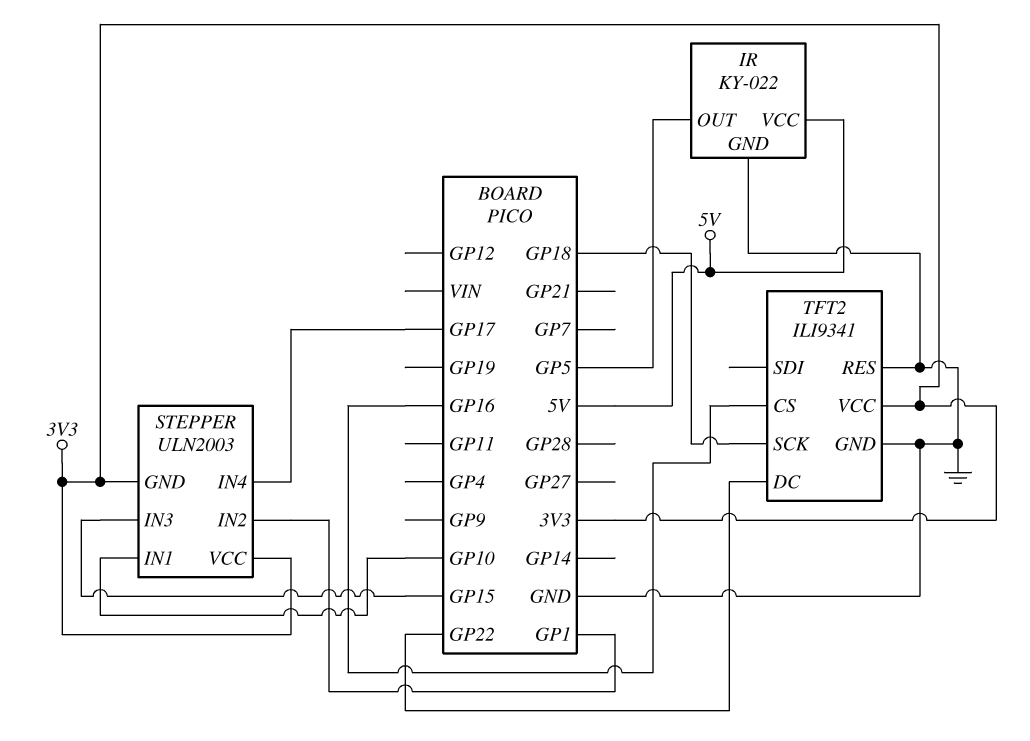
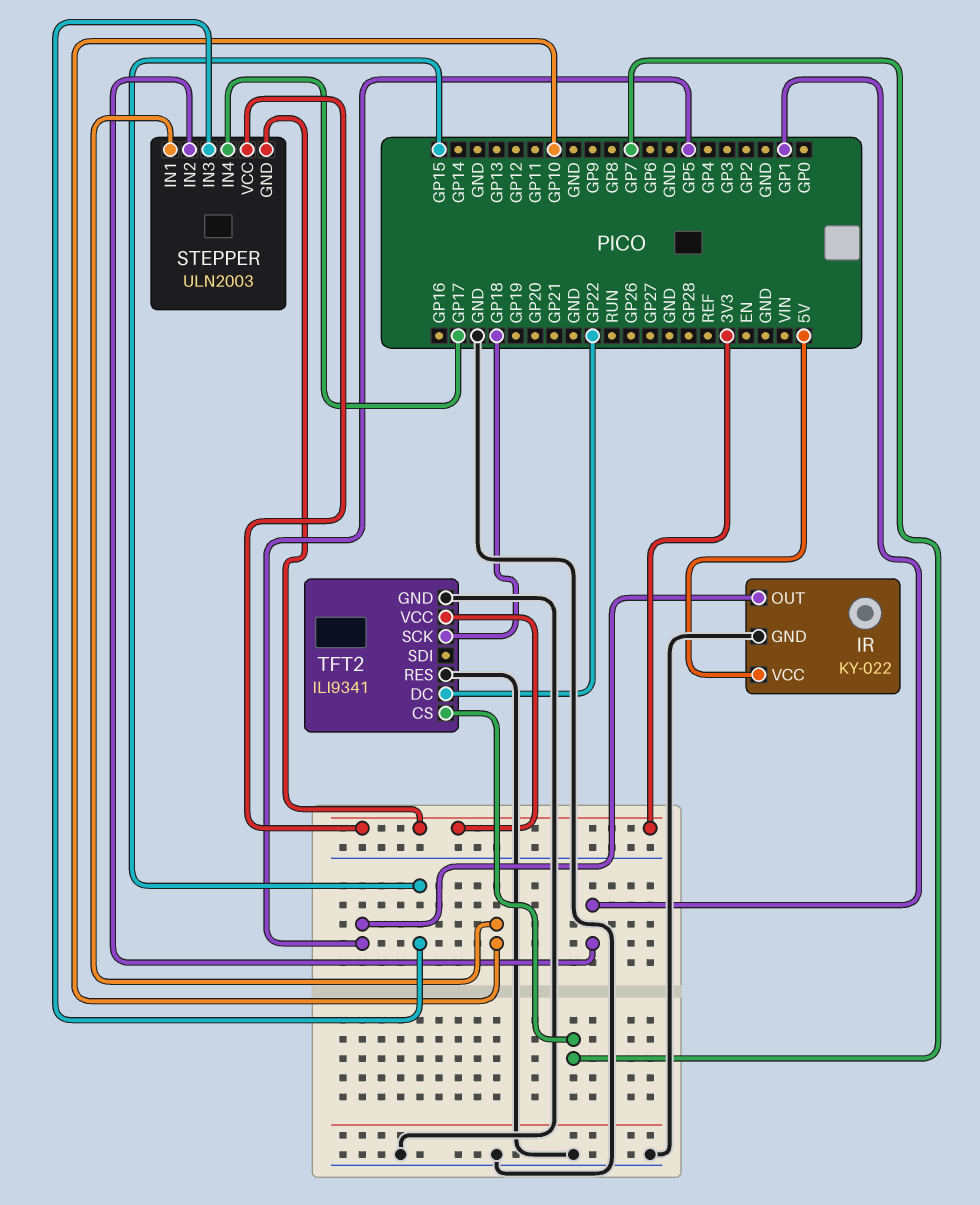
TFT2 pin CS: GP16 -> GP7

